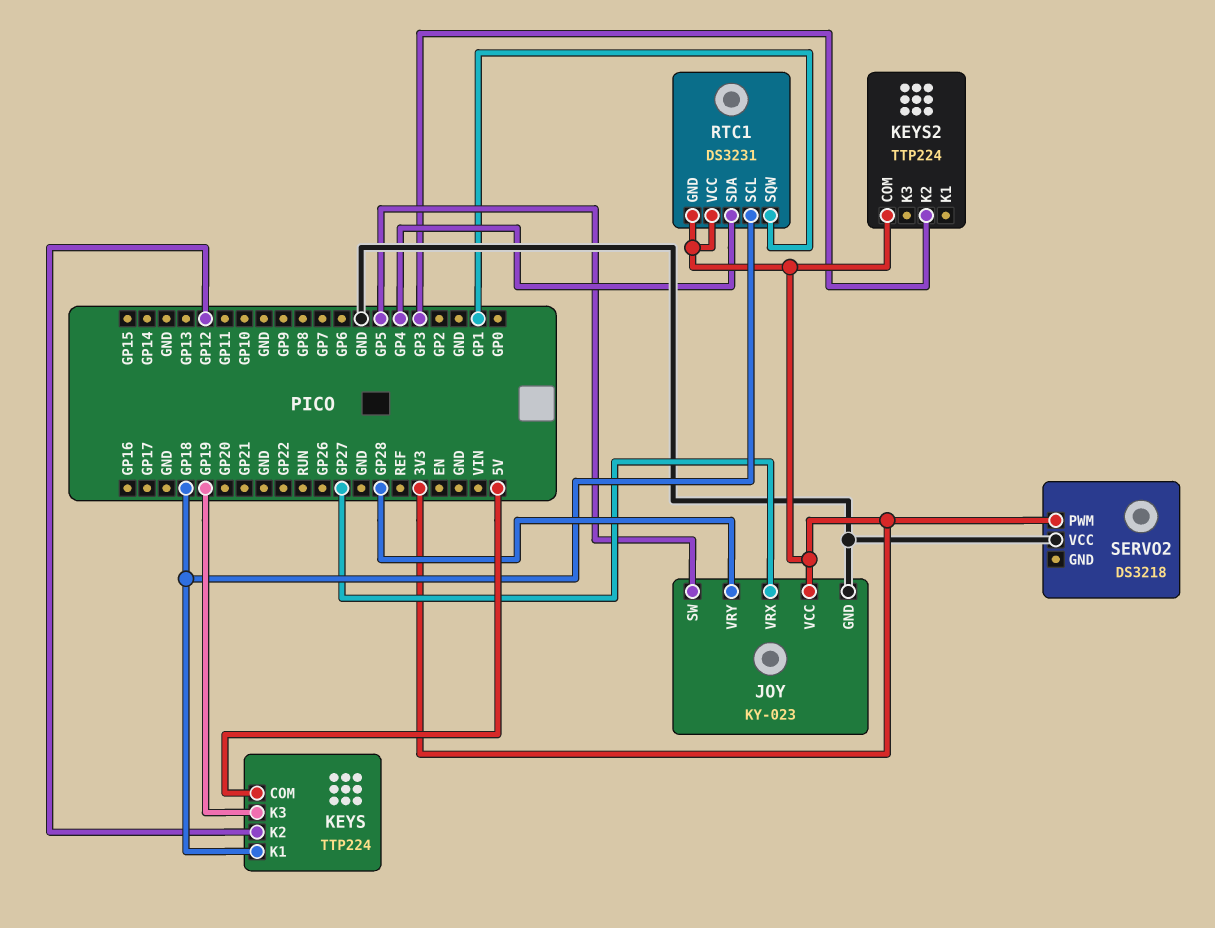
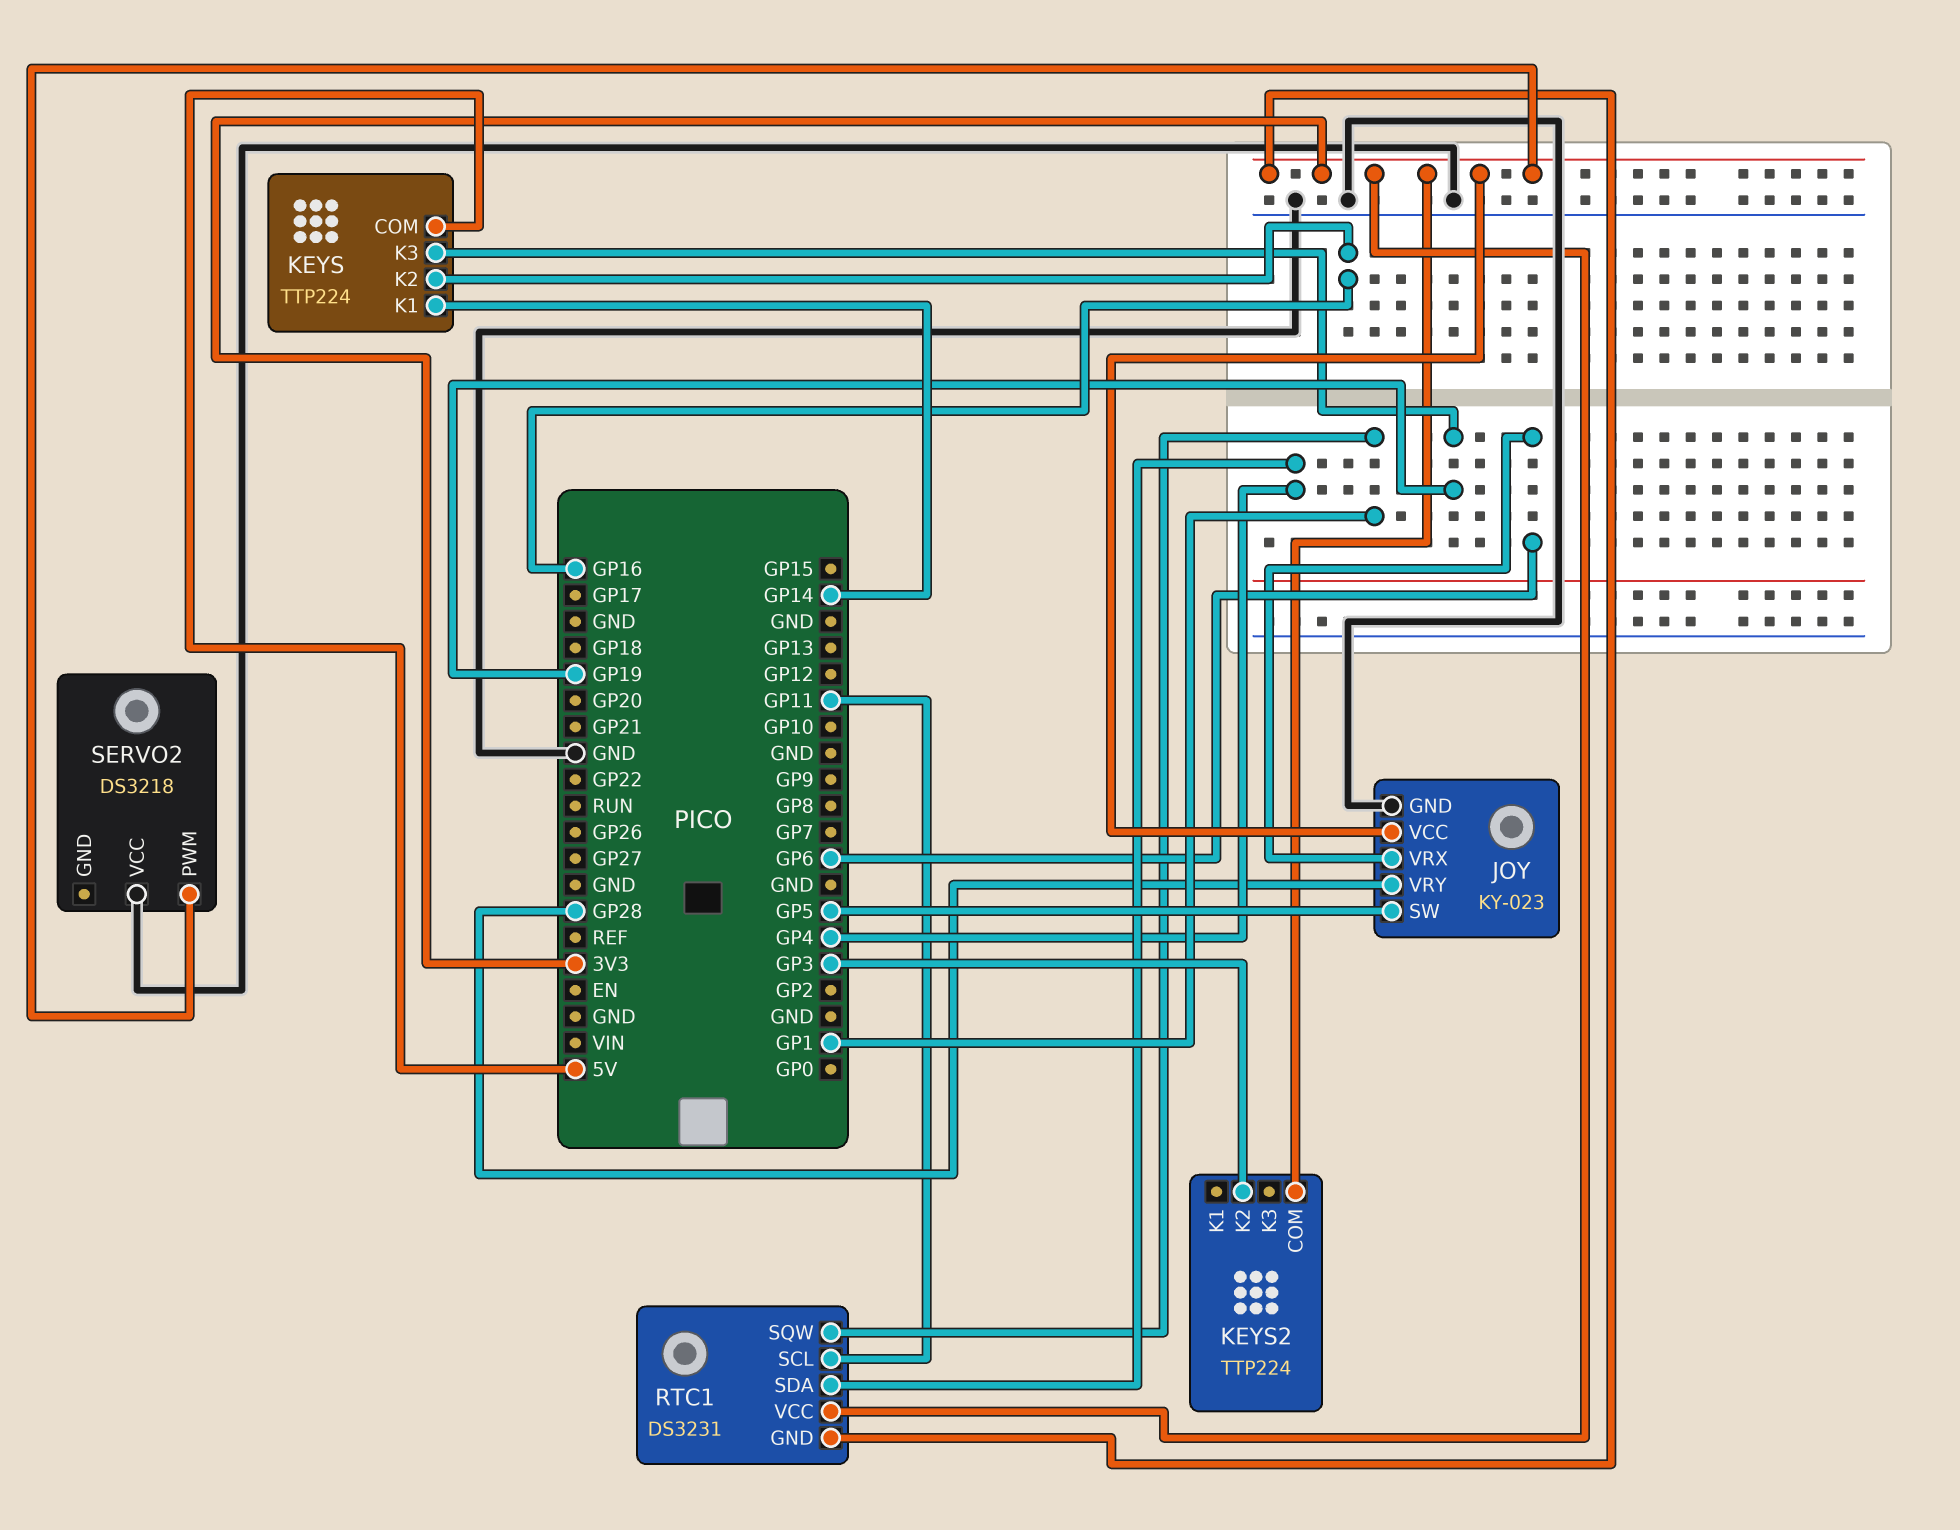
JOY pin VRX: GP27 -> GP6
KEYS pin K1: GP18 -> GP14
KEYS pin K2: GP12 -> GP16
RTC1 pin SCL: GP18 -> GP11

